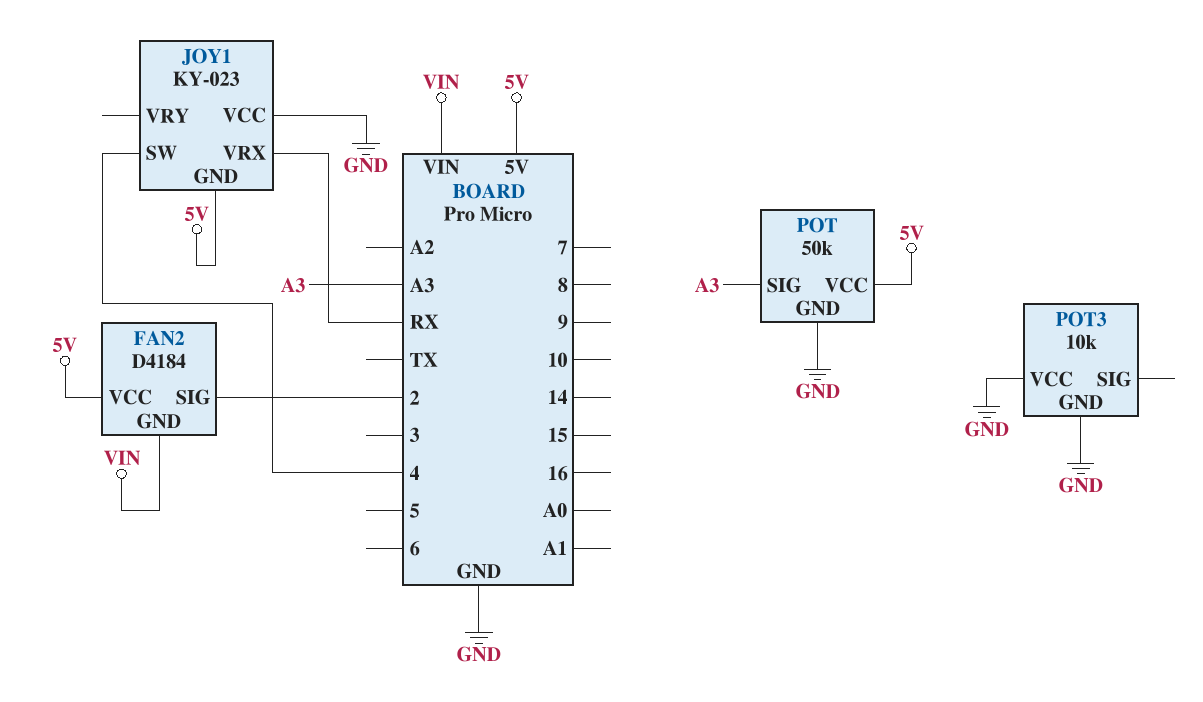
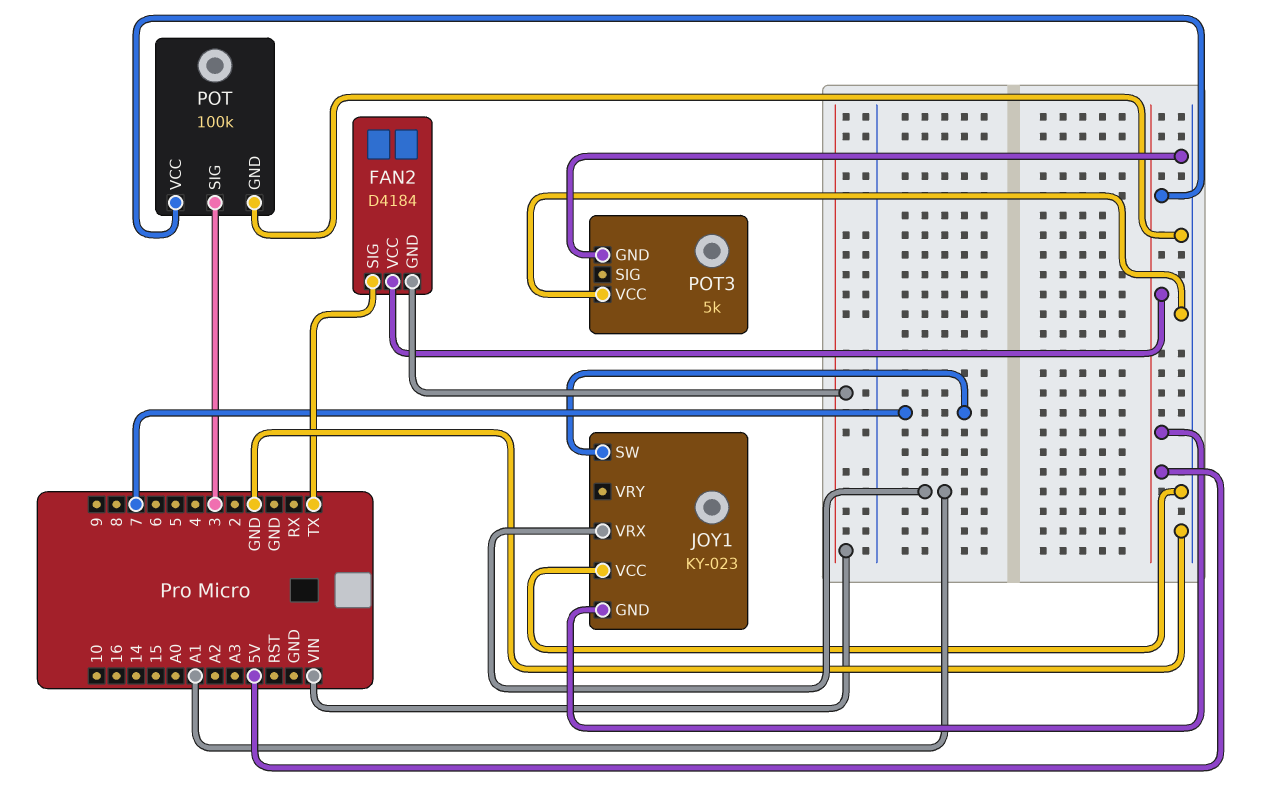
FAN2 pin SIG: 2 -> TX
JOY1 pin SW: 4 -> 7
JOY1 pin VRX: RX -> A1
POT: 50k -> 100k
POT pin SIG: A3 -> 3
POT3: 10k -> 5k

